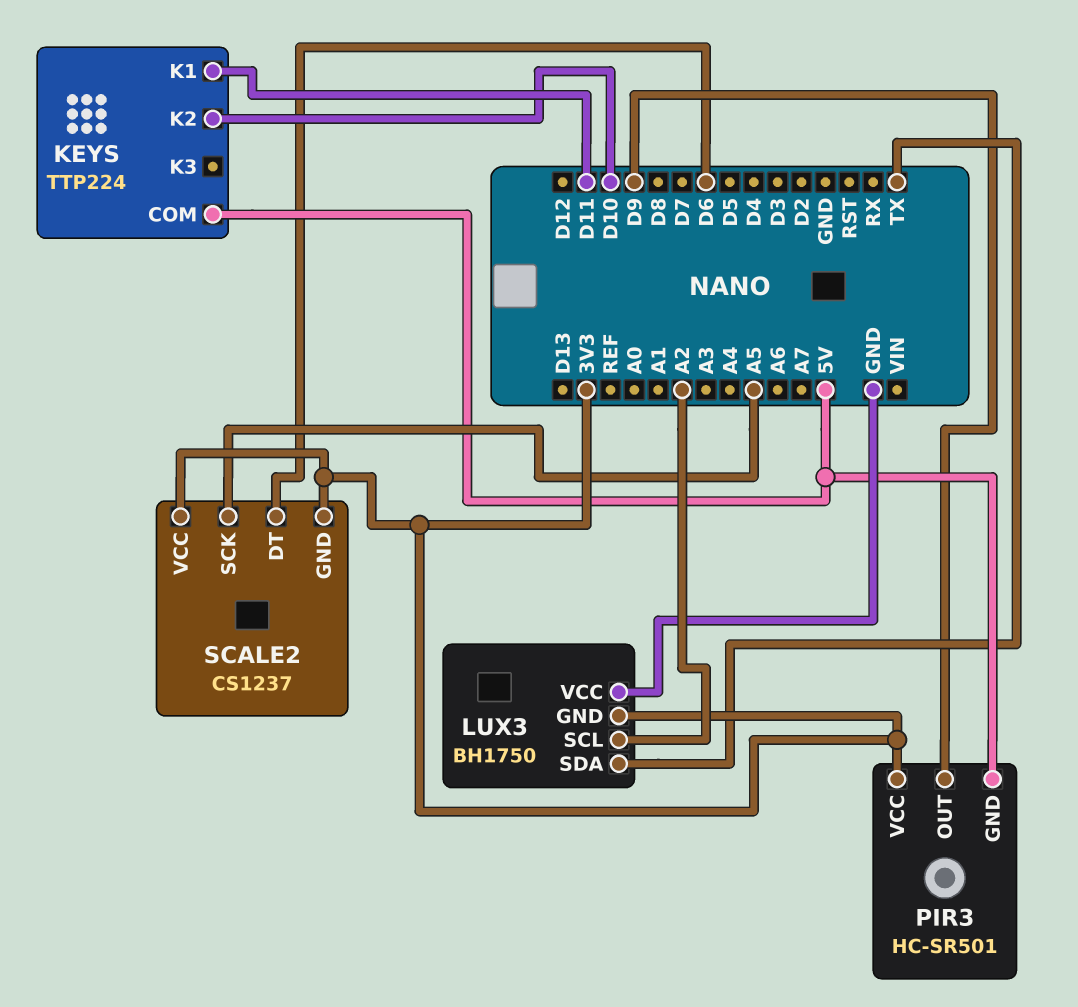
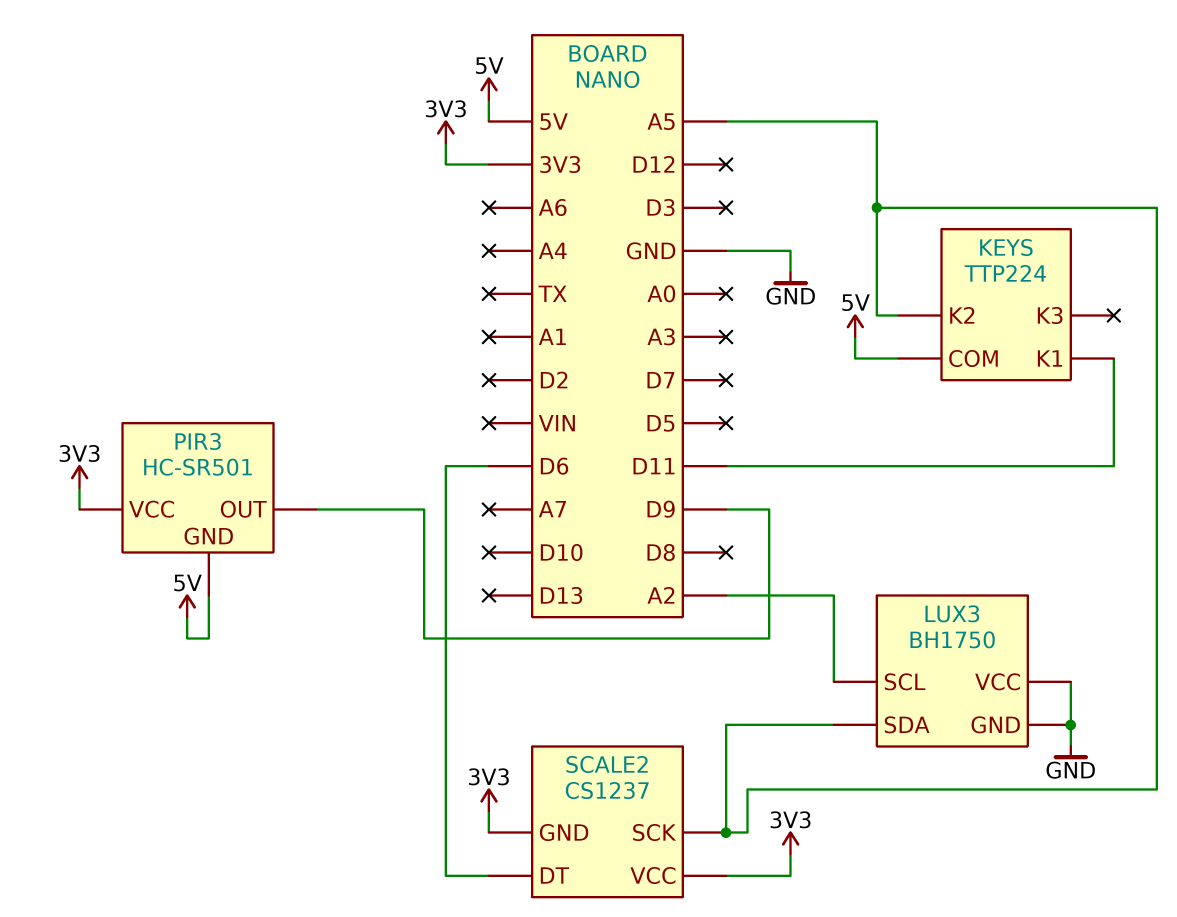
KEYS pin K2: D10 -> A5
LUX3 pin GND: 3V3 -> GND
LUX3 pin SDA: TX -> A5

